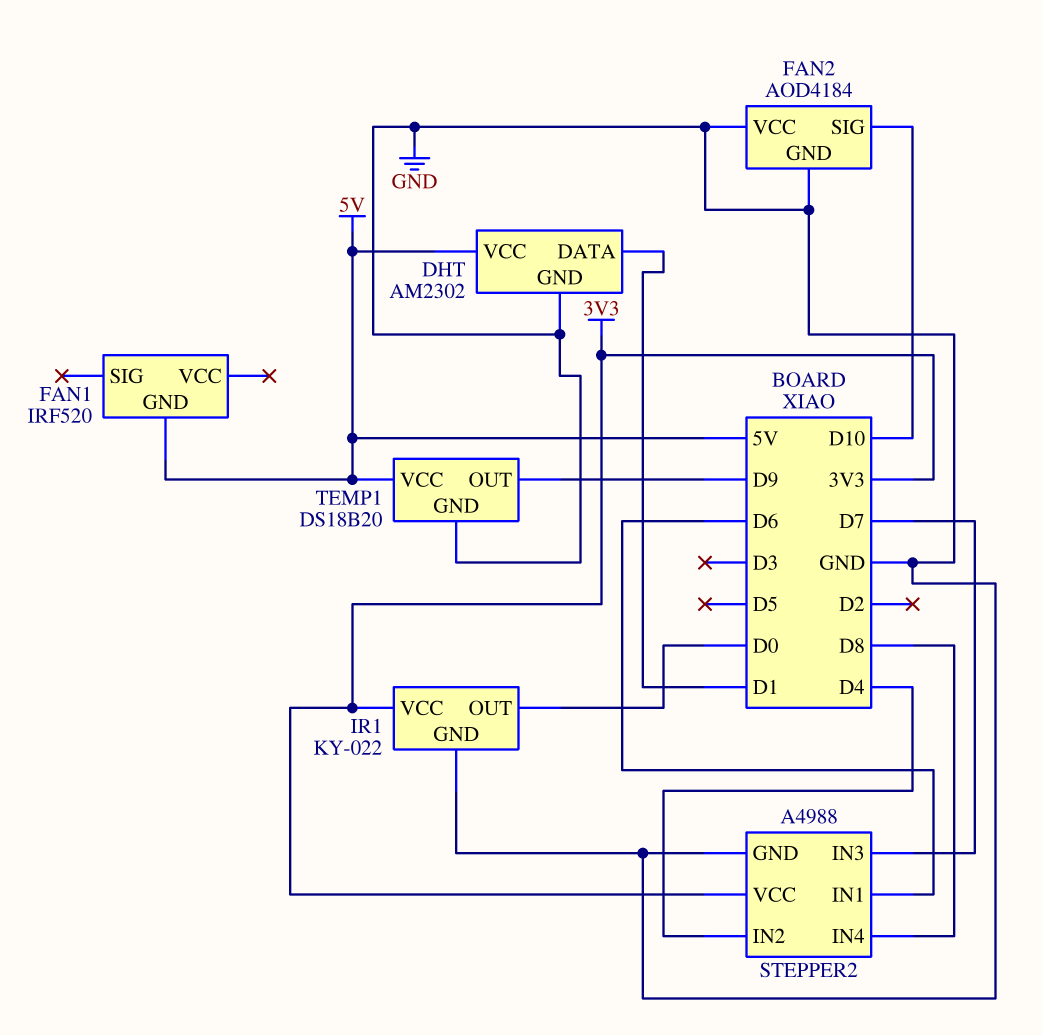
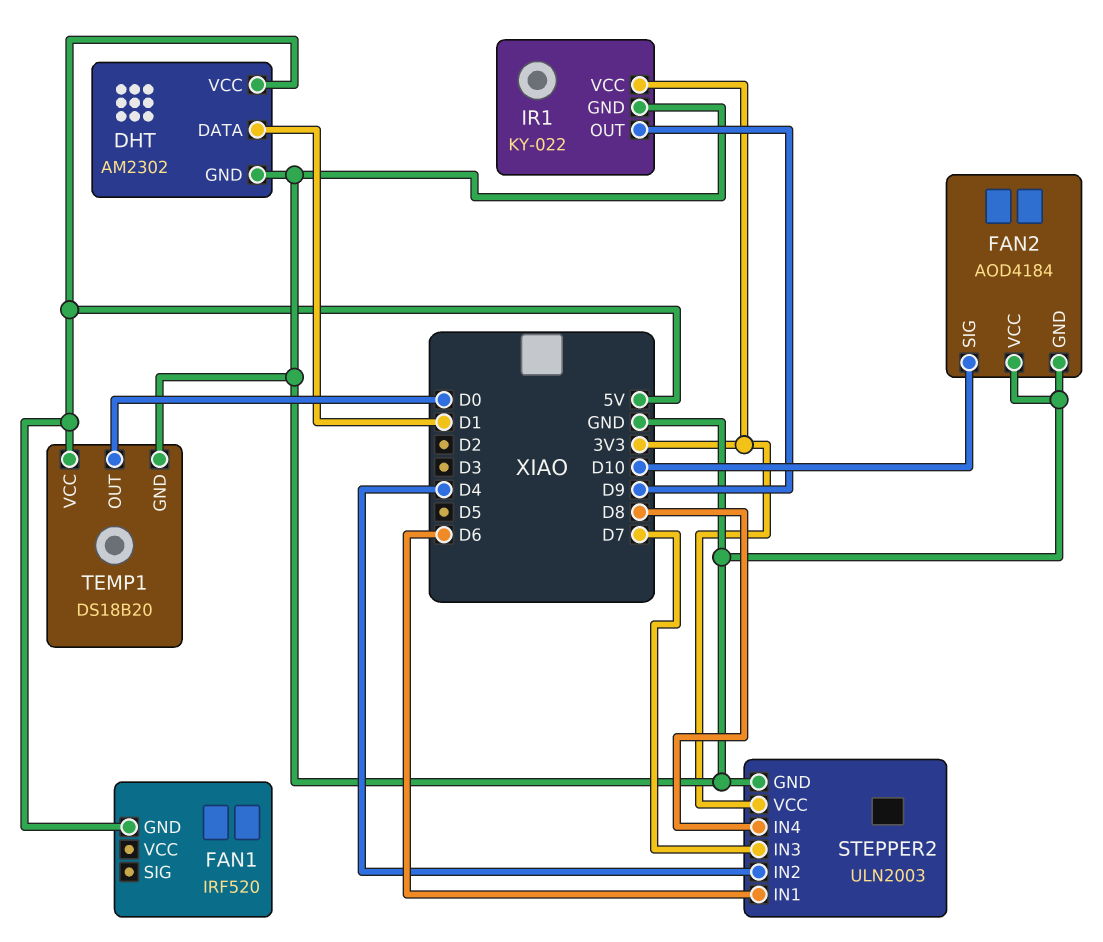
IR1 pin OUT: D0 -> D9
STEPPER2: A4988 -> ULN2003
TEMP1 pin OUT: D9 -> D0

